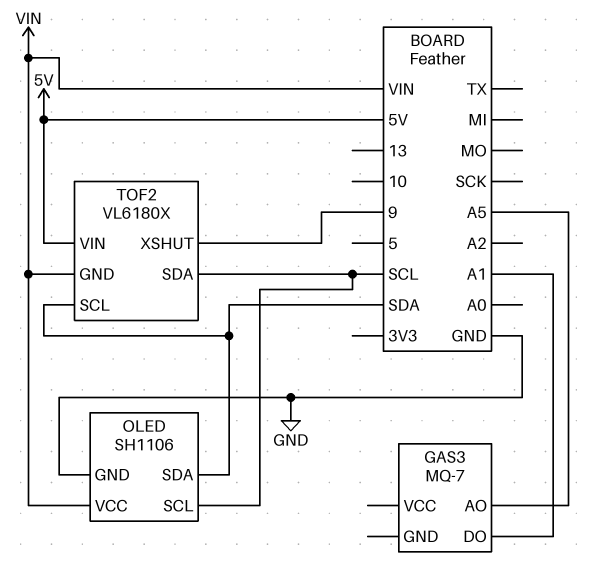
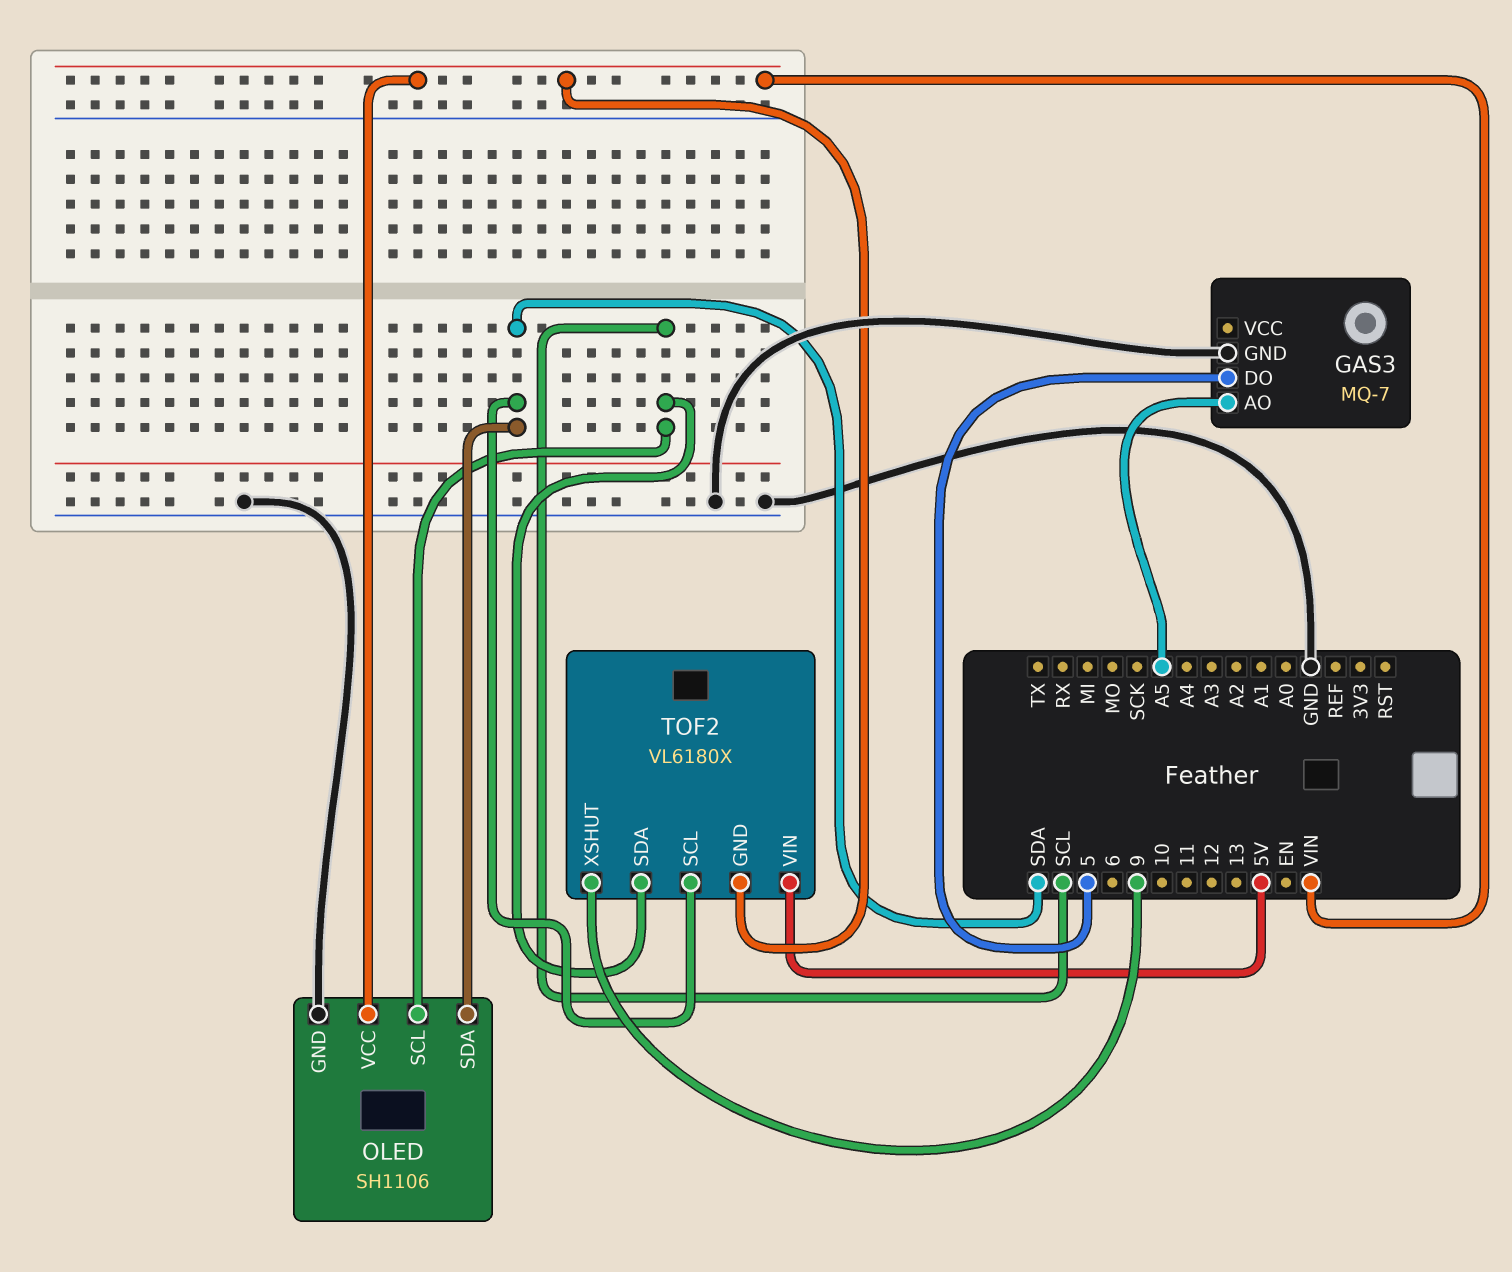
GAS3 pin DO: A1 -> 5
GAS3 pin GND: none -> GND

